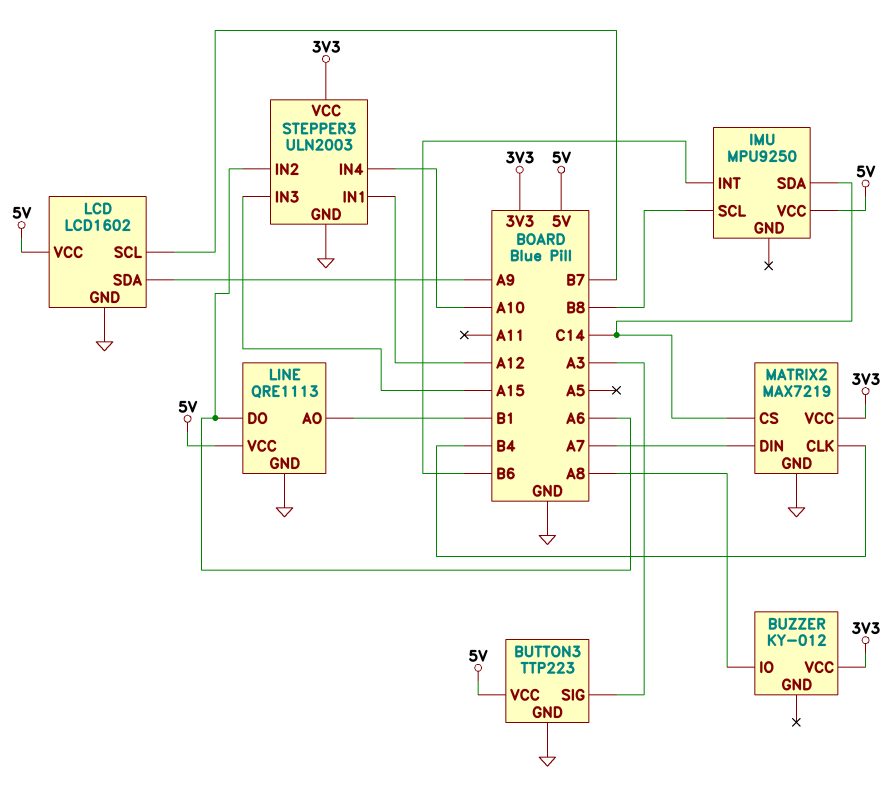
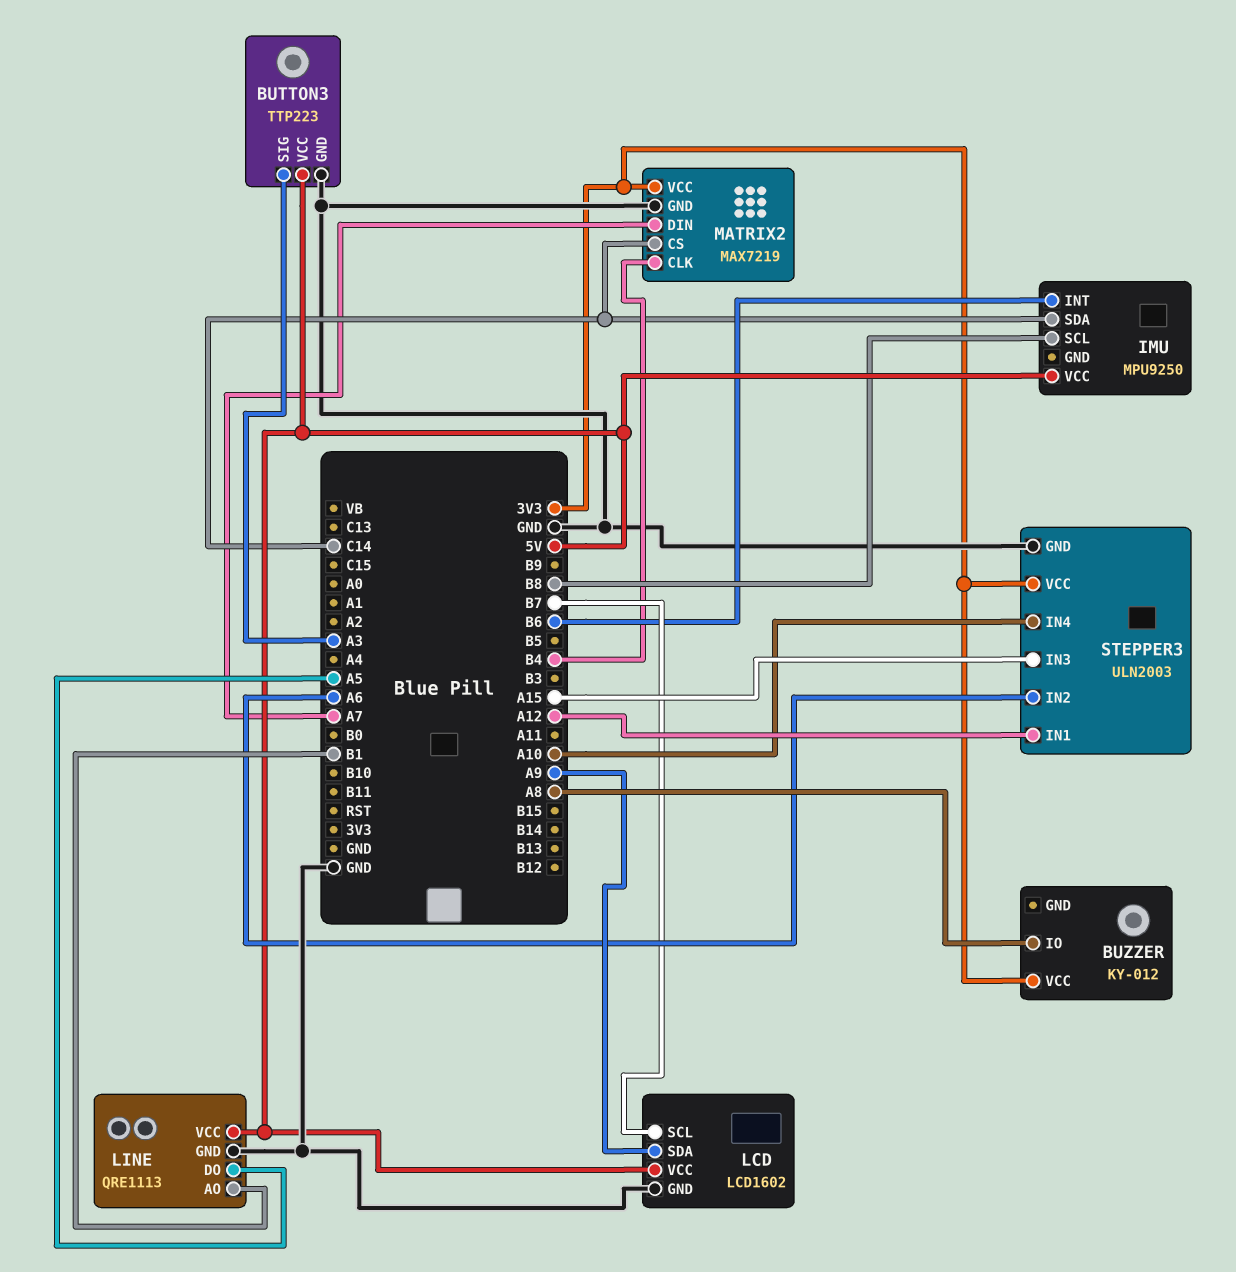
LINE pin DO: A6 -> A5

